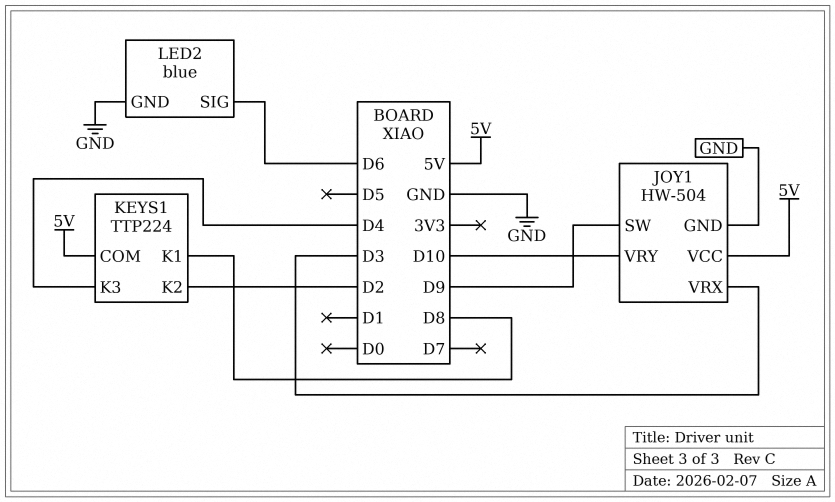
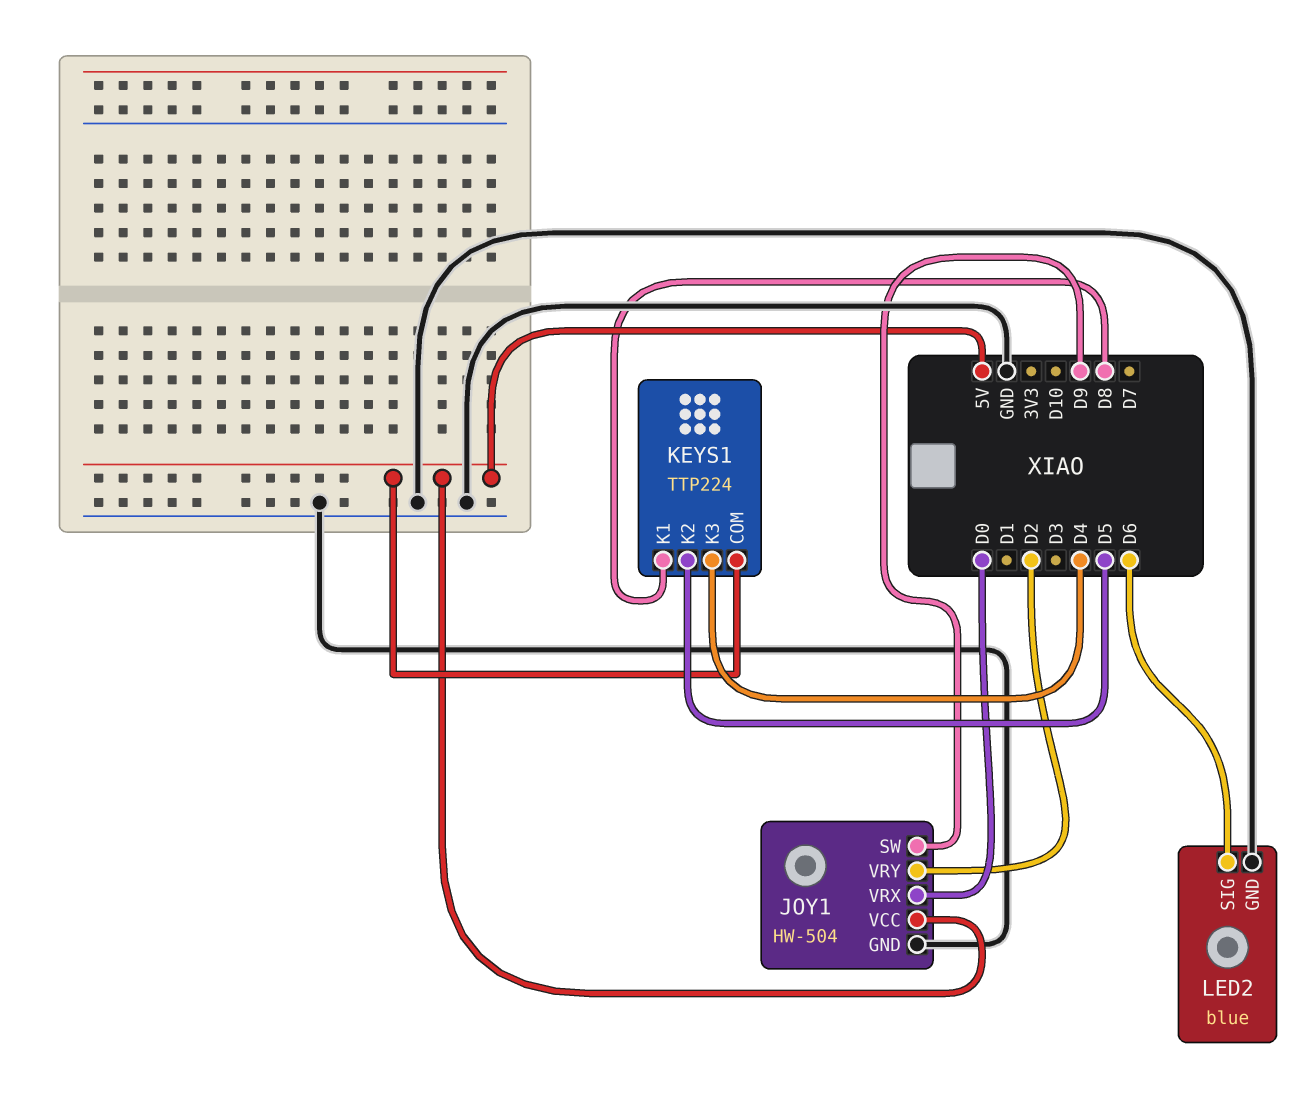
JOY1 pin VRX: D3 -> D0
JOY1 pin VRY: D10 -> D2
KEYS1 pin K2: D2 -> D5

